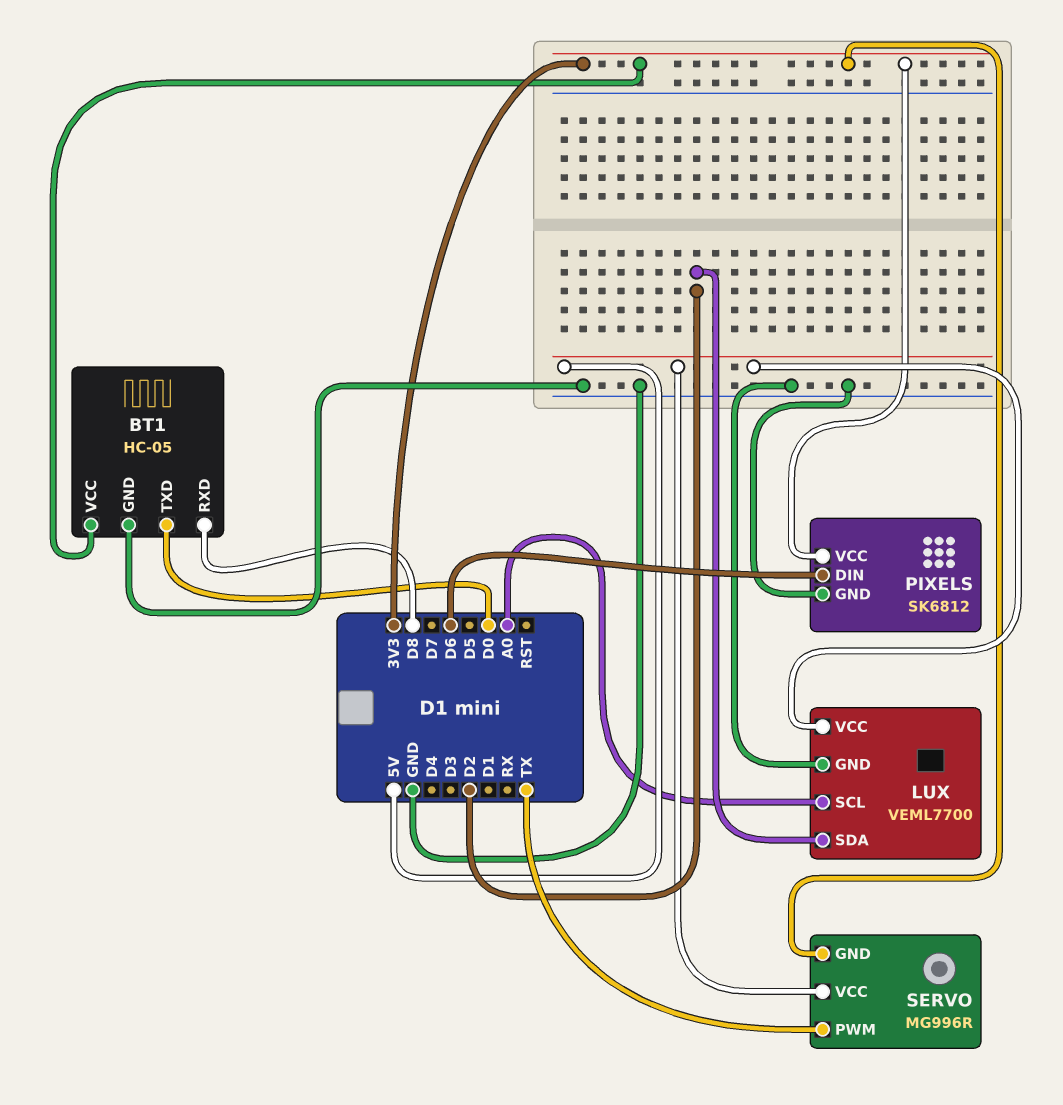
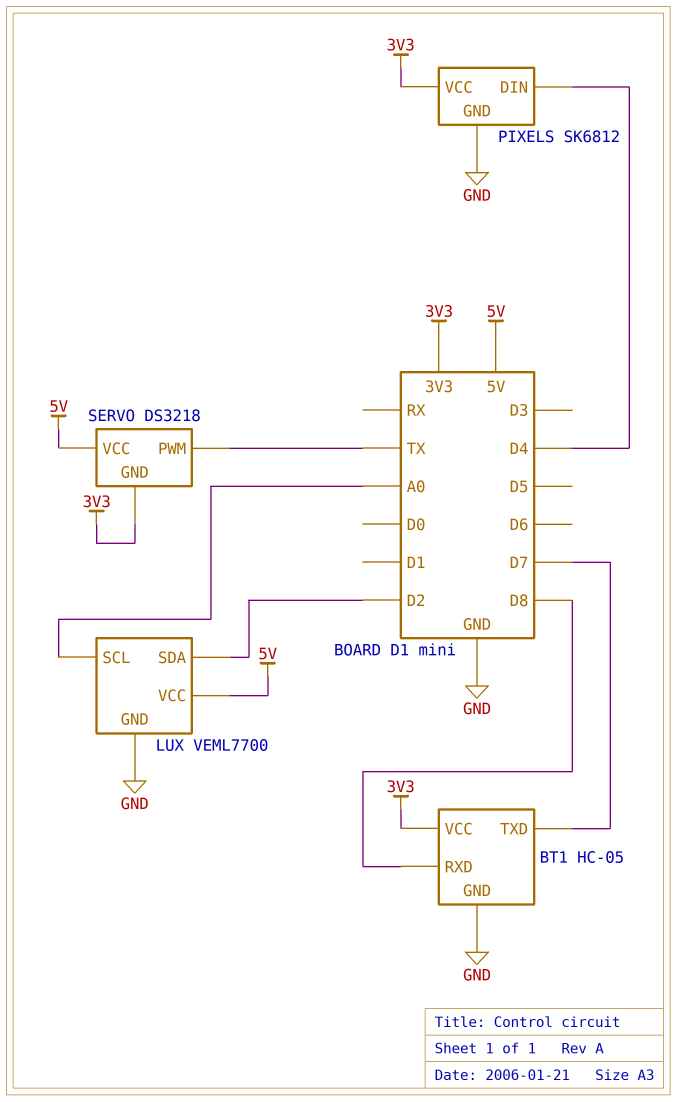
BT1 pin TXD: D0 -> D7
PIXELS pin DIN: D6 -> D4
SERVO: MG996R -> DS3218

